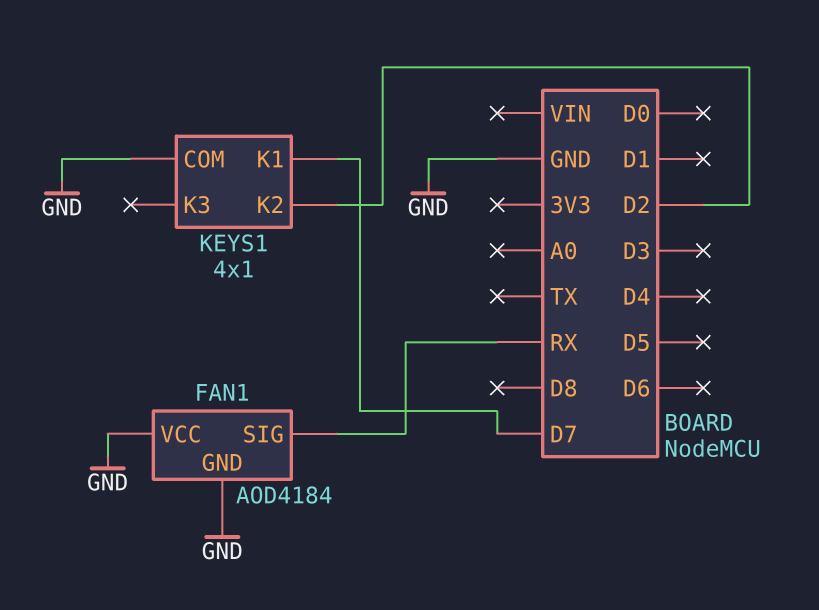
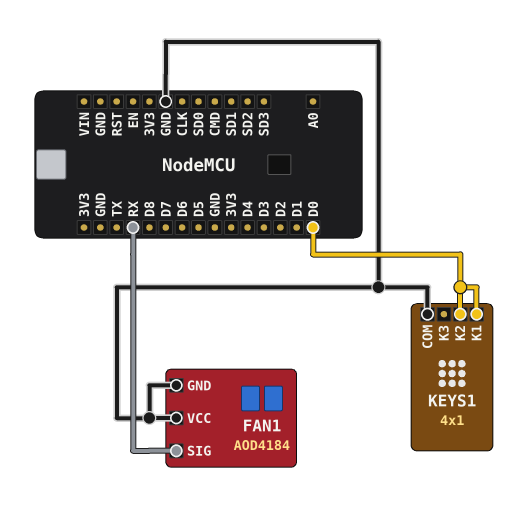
KEYS1 pin K1: D7 -> D0
KEYS1 pin K2: D2 -> D0

